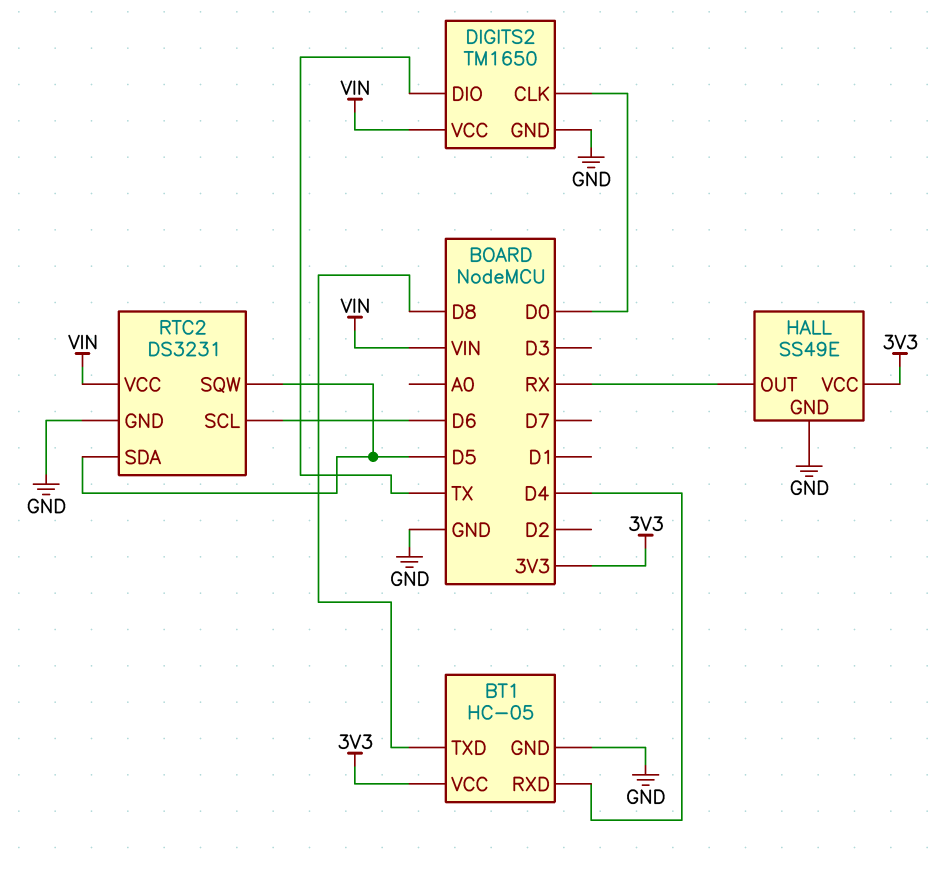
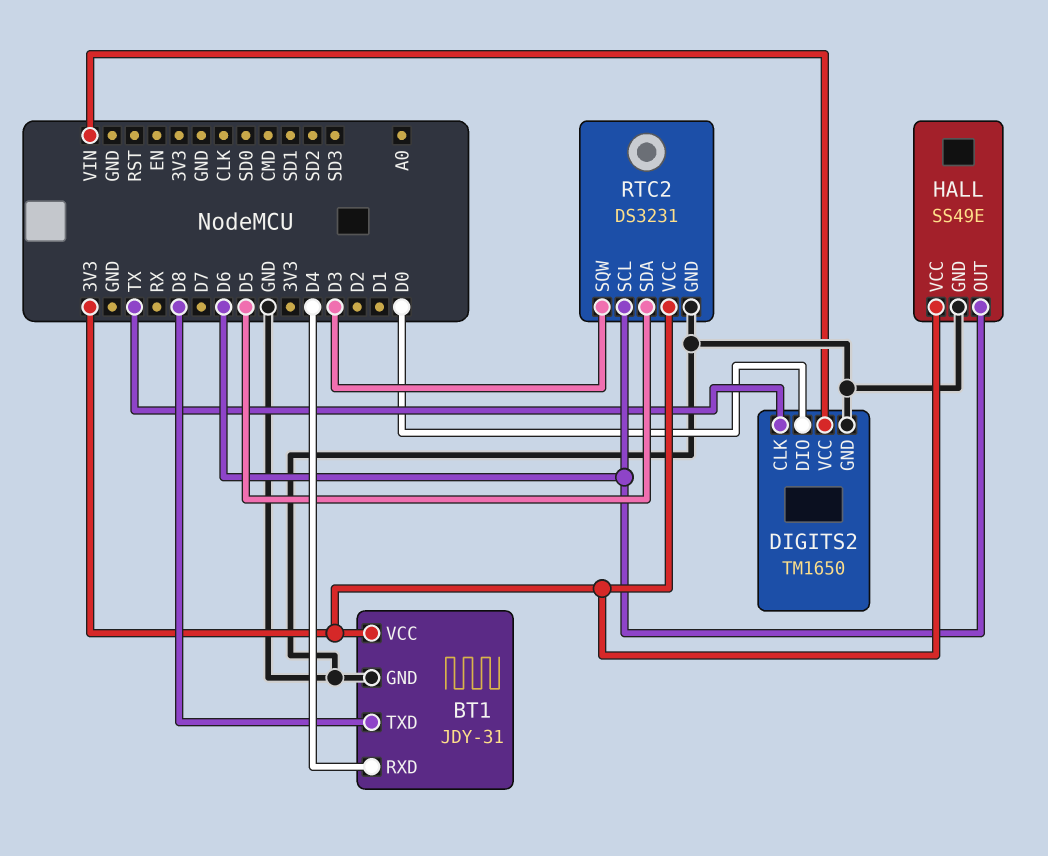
BT1: HC-05 -> JDY-31
DIGITS2 pin CLK: D0 -> TX
DIGITS2 pin DIO: TX -> D0
HALL pin OUT: RX -> D6
RTC2 pin SQW: D5 -> D3
RTC2 pin VCC: VIN -> 3V3

